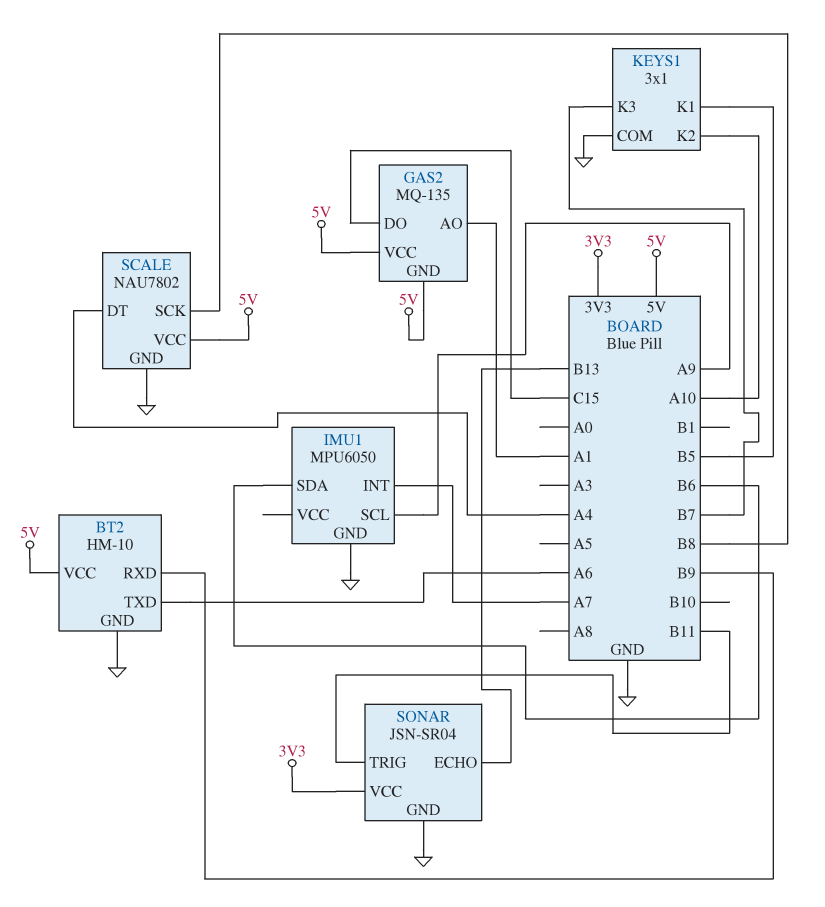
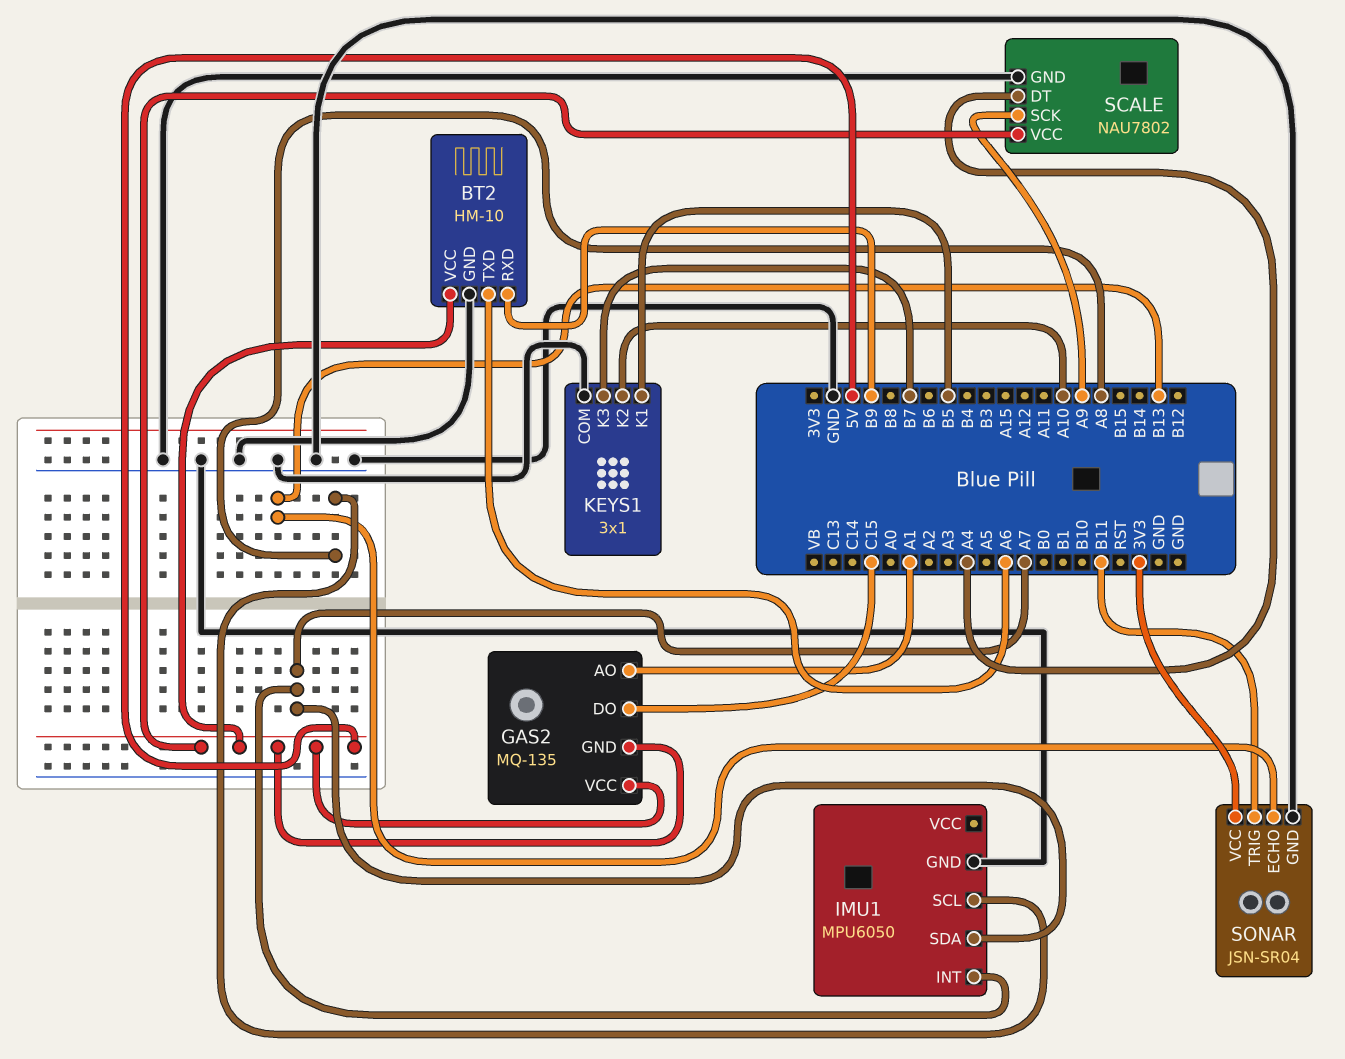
IMU1 pin SCL: A9 -> A8
IMU1 pin SDA: B6 -> A7
SCALE pin SCK: B8 -> A9

